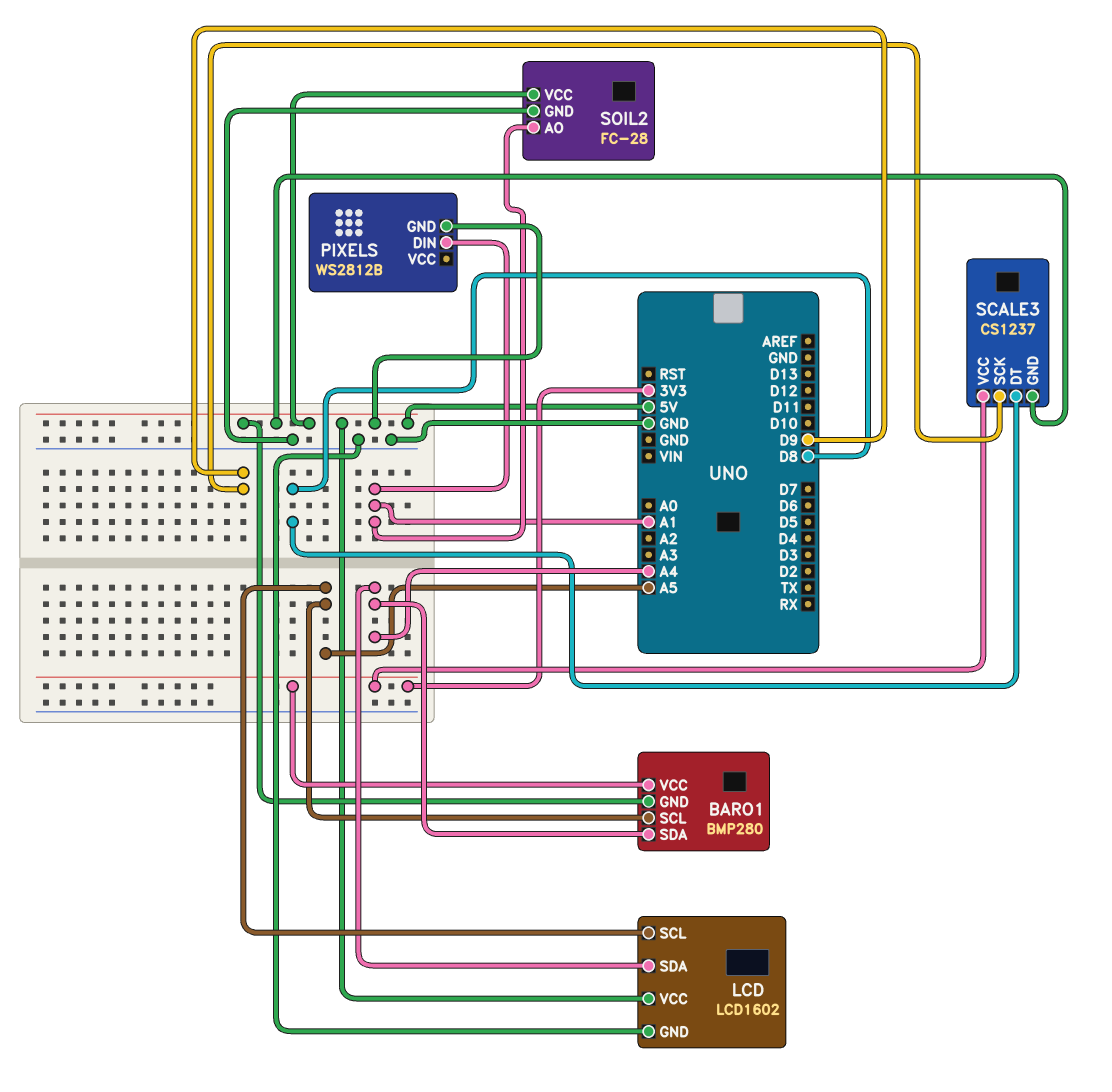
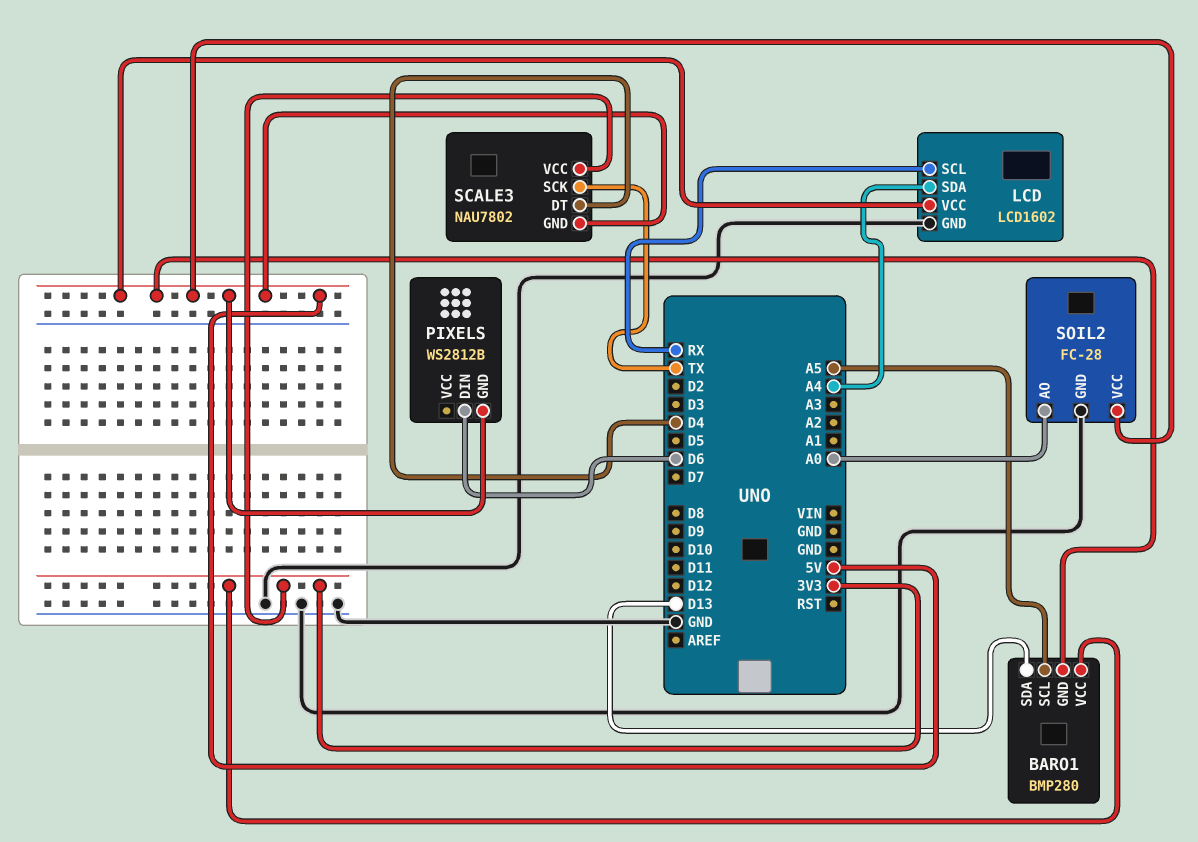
BARO1 pin SDA: A4 -> D13
LCD pin SCL: A5 -> RX
PIXELS pin DIN: A1 -> D6
SCALE3: CS1237 -> NAU7802
SCALE3 pin DT: D8 -> D4
SCALE3 pin SCK: D9 -> TX
SOIL2 pin AO: A1 -> A0

